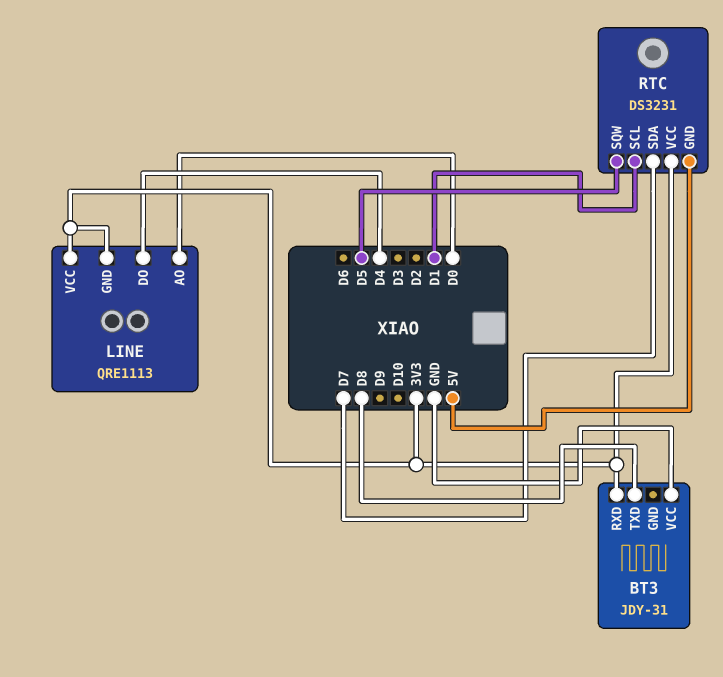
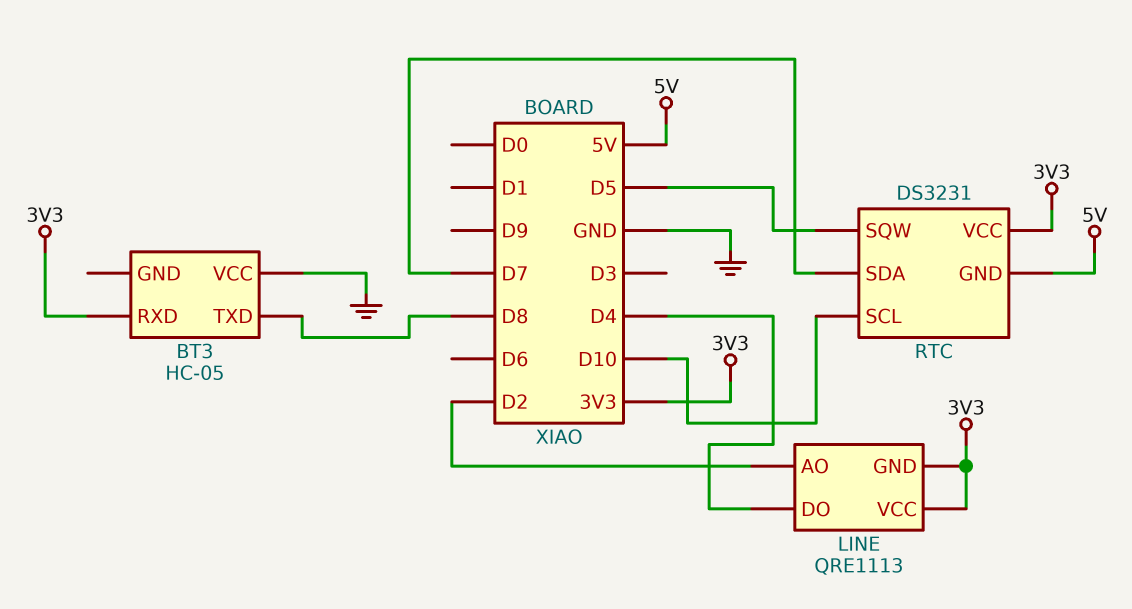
BT3: JDY-31 -> HC-05
LINE pin AO: D0 -> D2
RTC pin SCL: D1 -> D10

